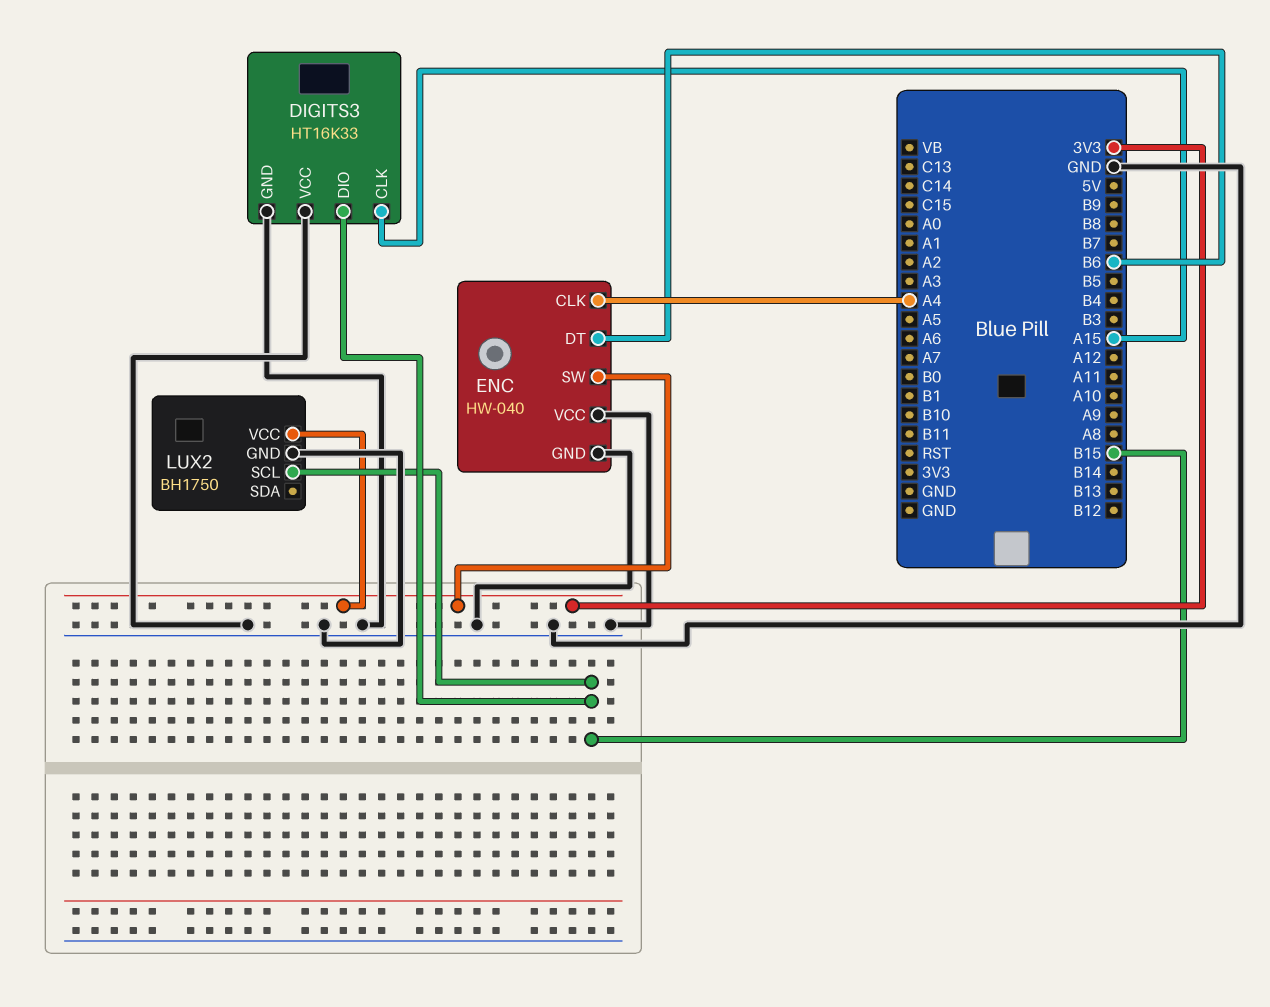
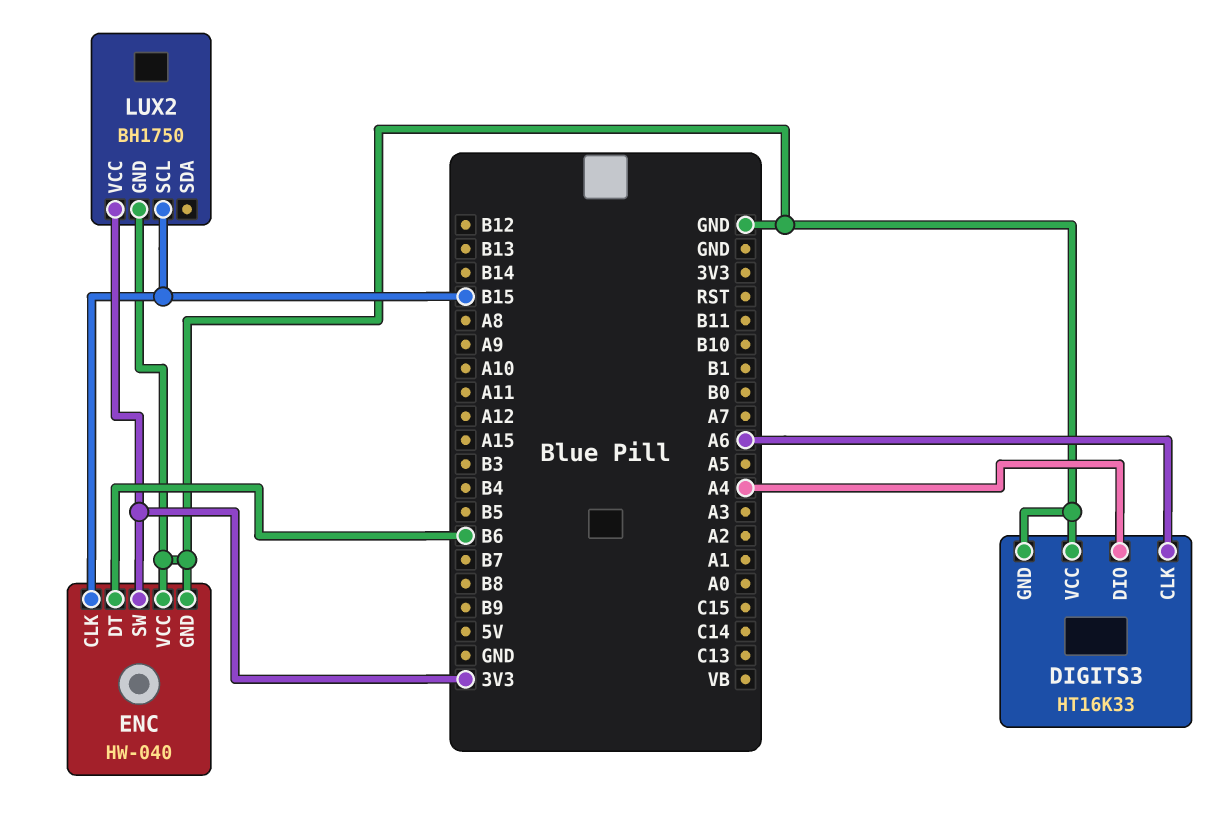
DIGITS3 pin CLK: A15 -> A6
DIGITS3 pin DIO: B15 -> A4
ENC pin CLK: A4 -> B15

